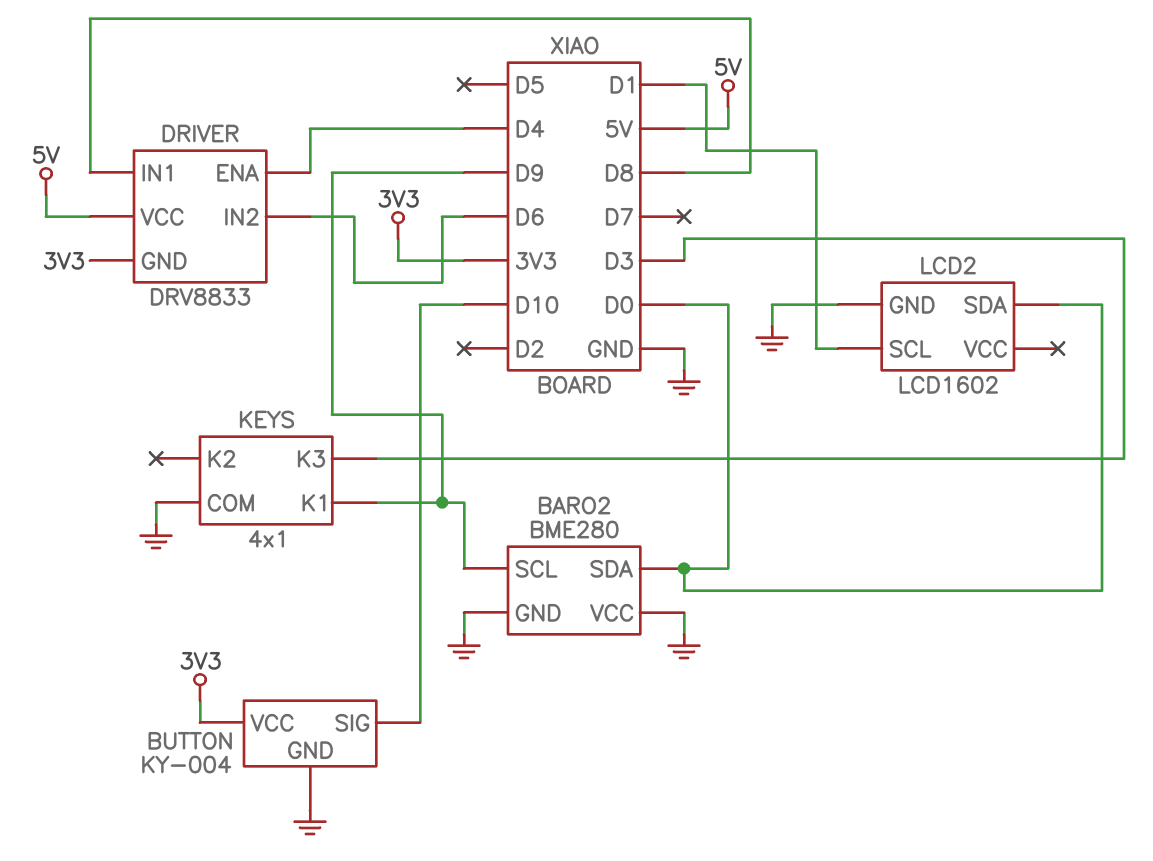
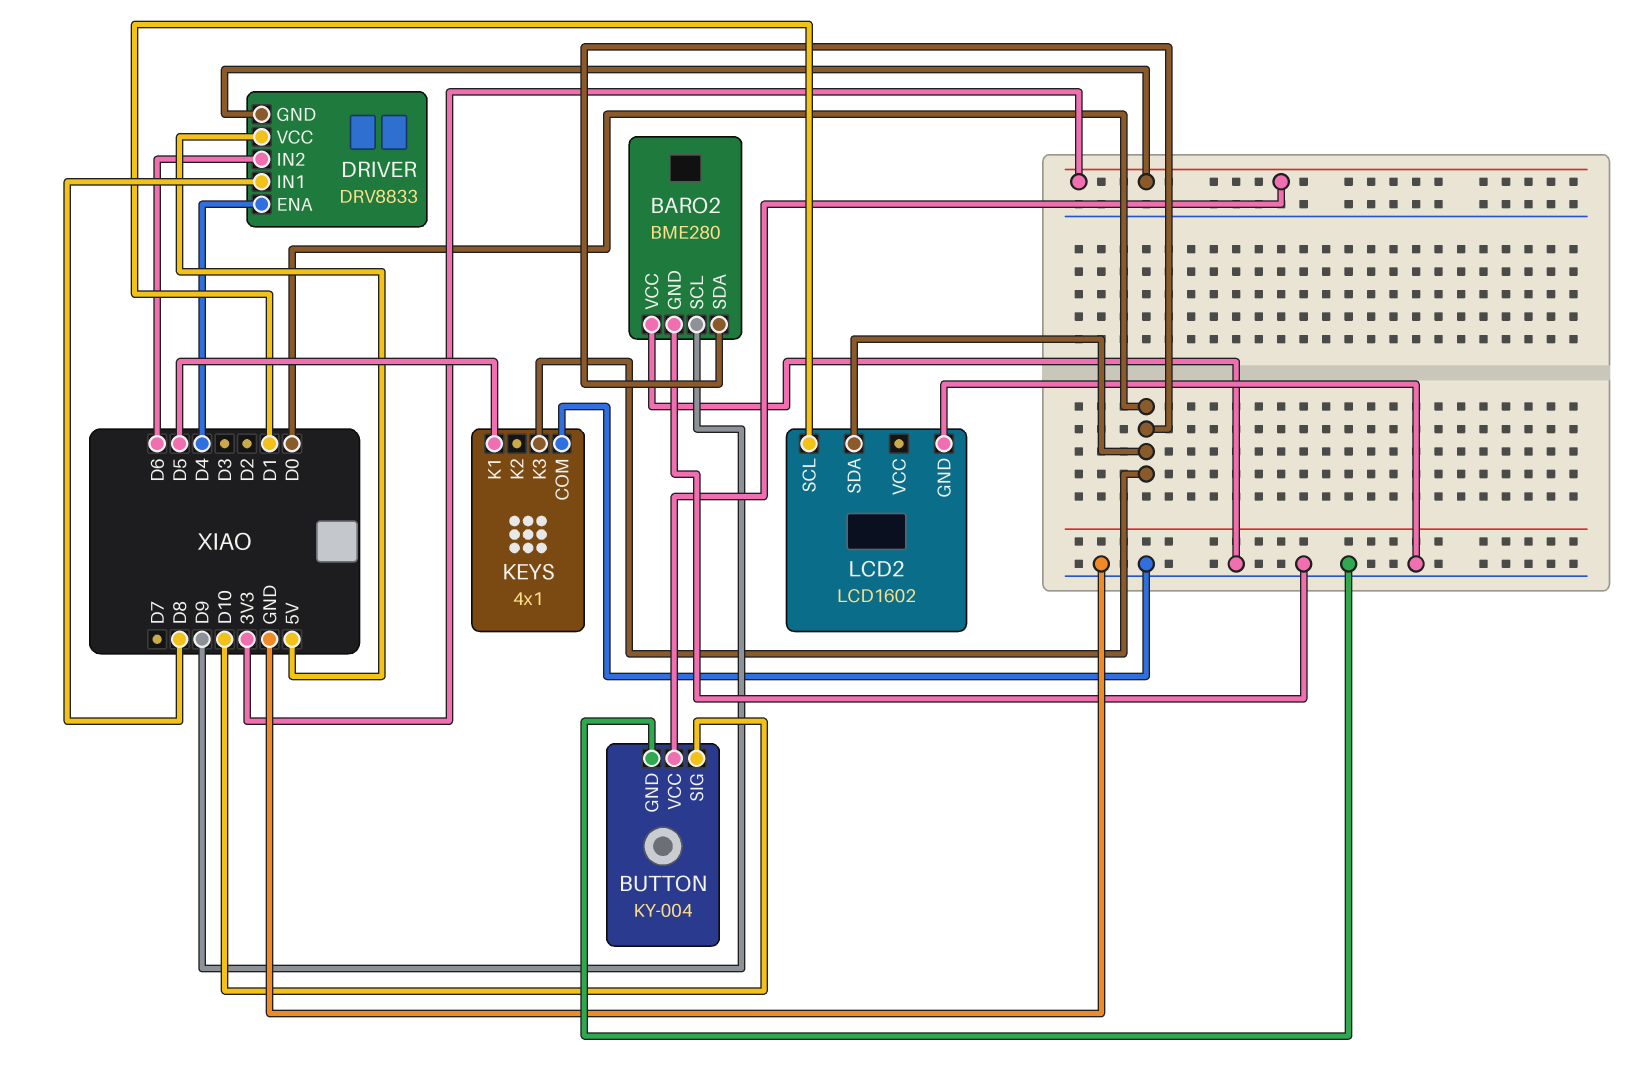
KEYS pin K1: D9 -> D5
KEYS pin K3: D3 -> D0

